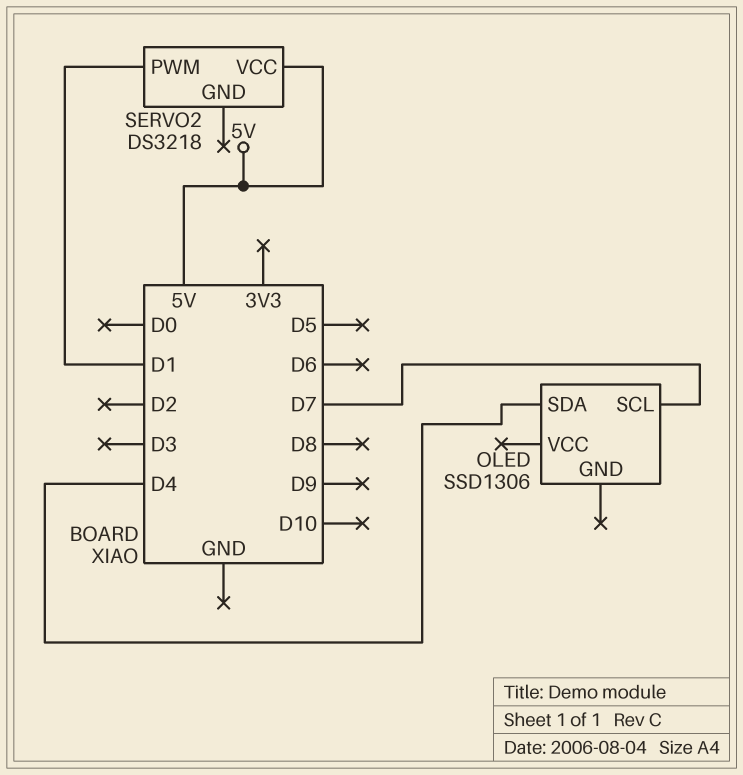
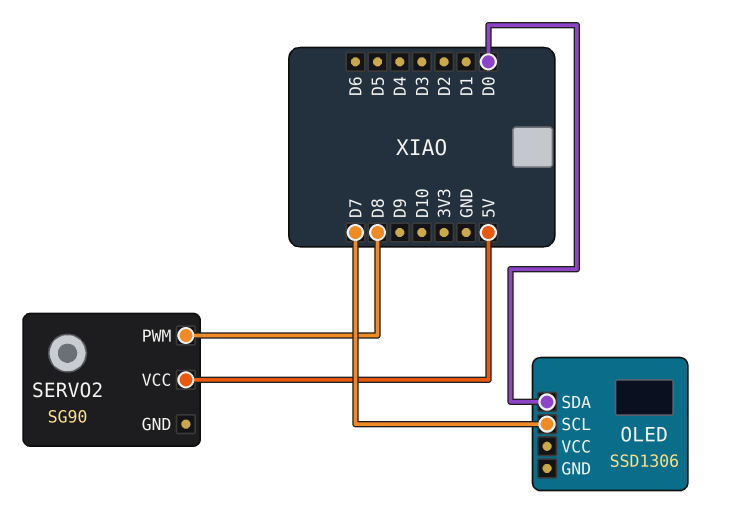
OLED pin SDA: D4 -> D0
SERVO2: DS3218 -> SG90
SERVO2 pin PWM: D1 -> D8

